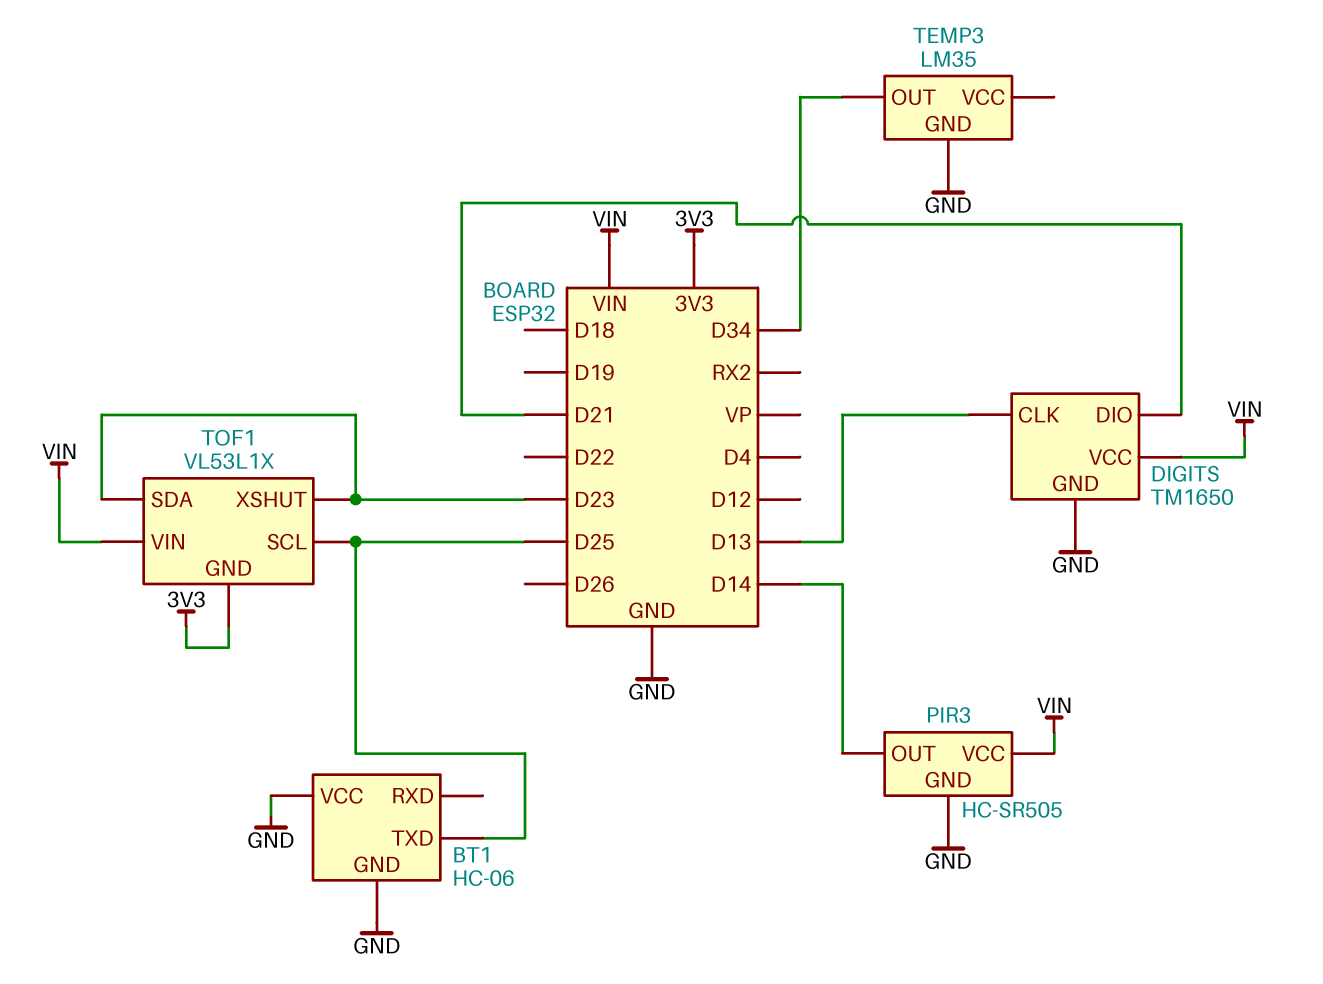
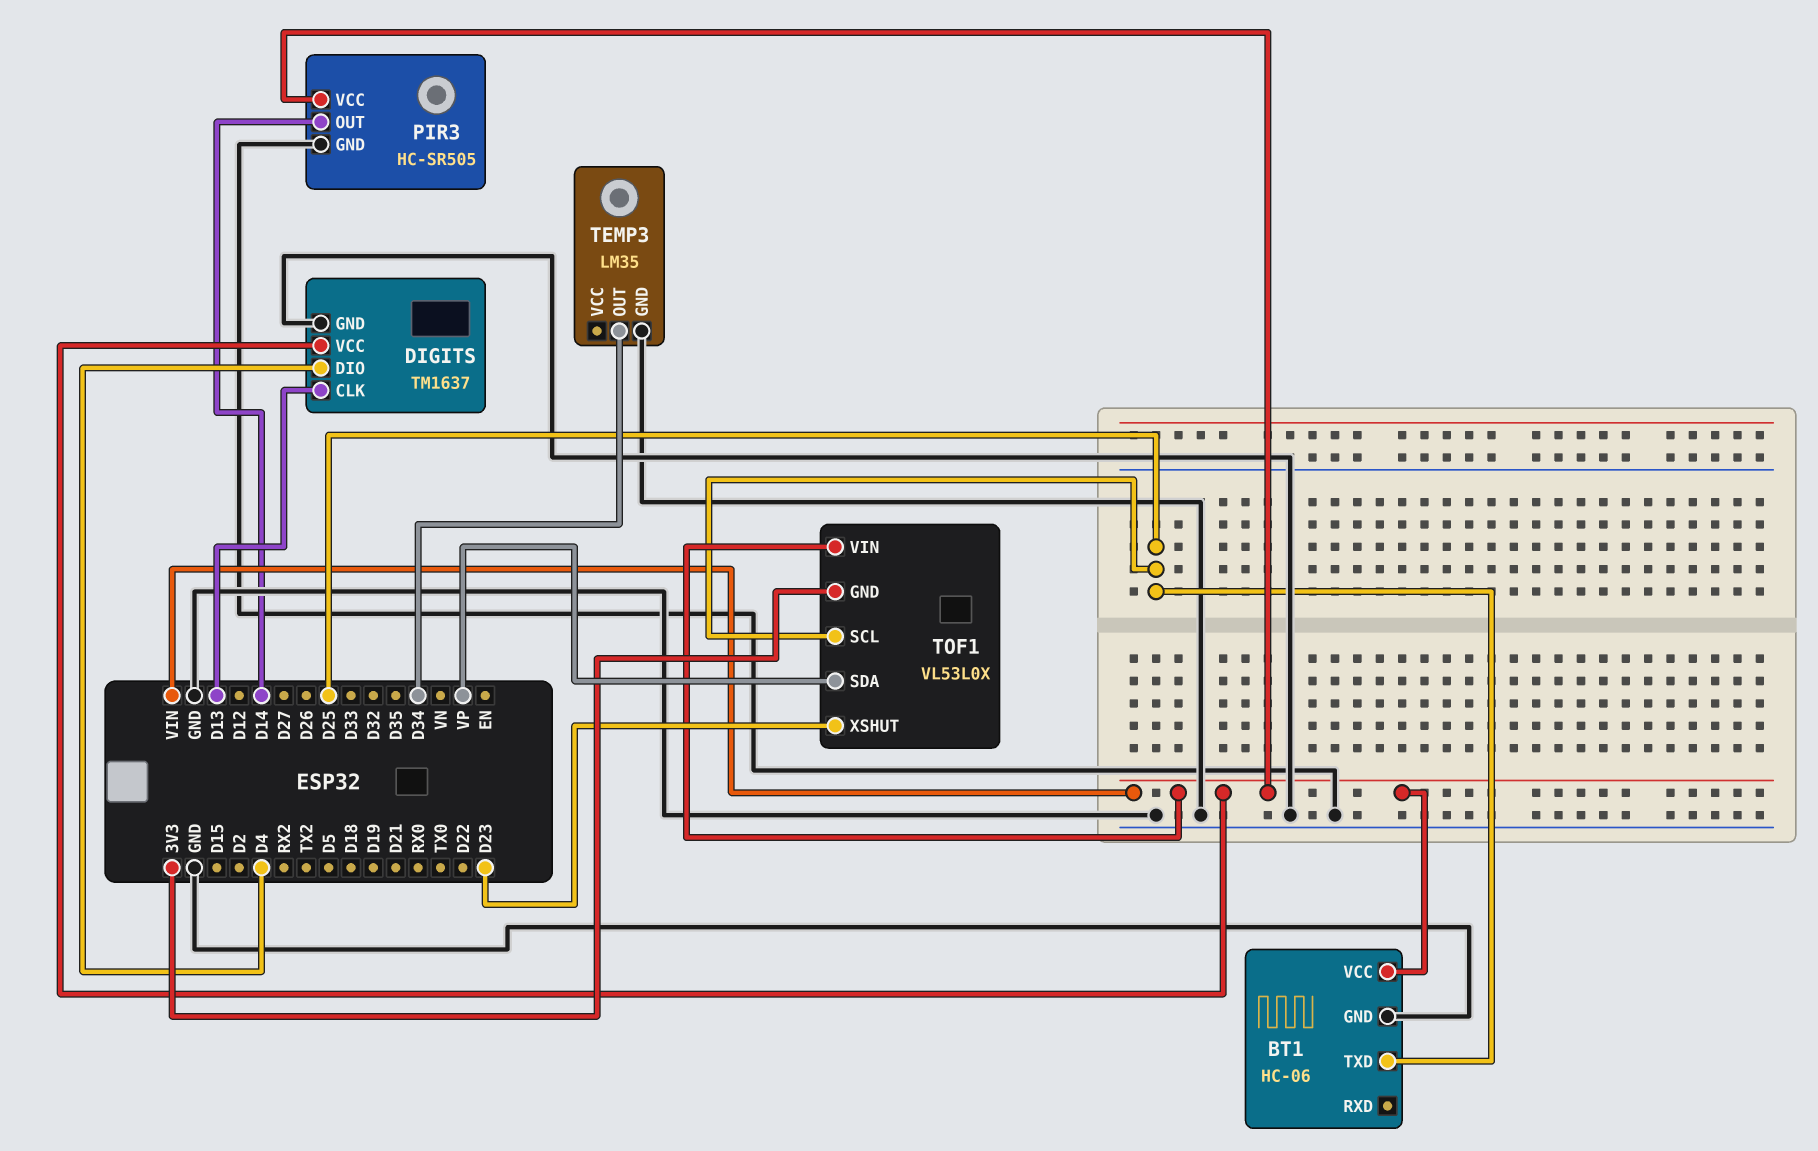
BT1 pin VCC: GND -> VIN
DIGITS: TM1650 -> TM1637
DIGITS pin DIO: D21 -> D4
TOF1: VL53L1X -> VL53L0X
TOF1 pin SDA: D23 -> VP

